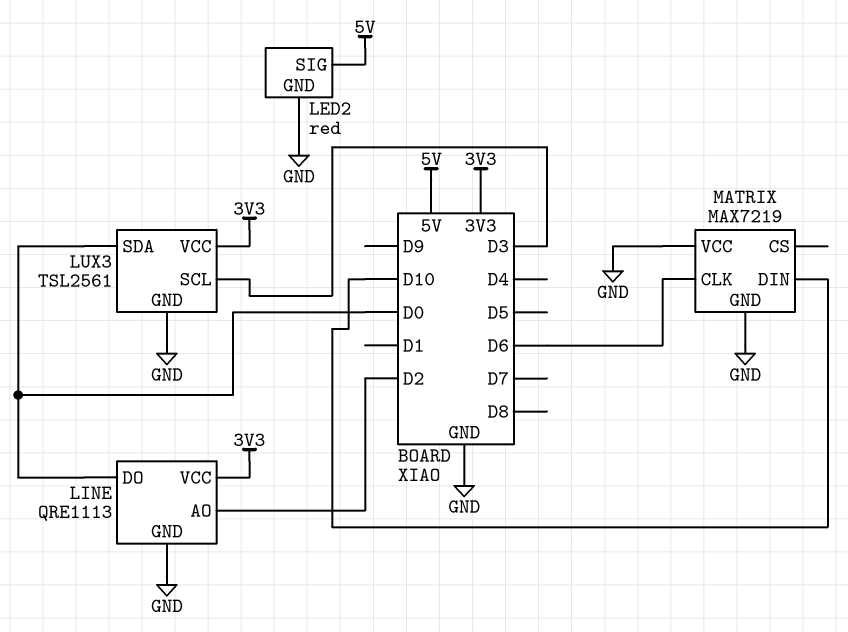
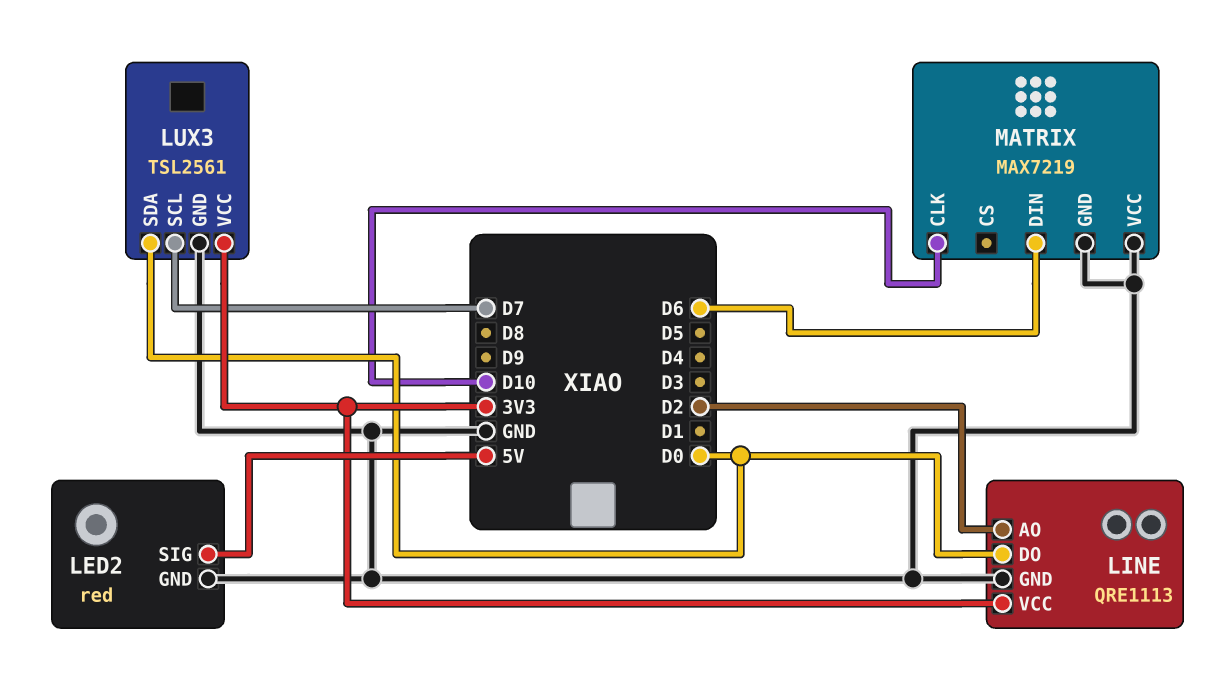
LUX3 pin SCL: D3 -> D7
MATRIX pin CLK: D6 -> D10
MATRIX pin DIN: D10 -> D6

